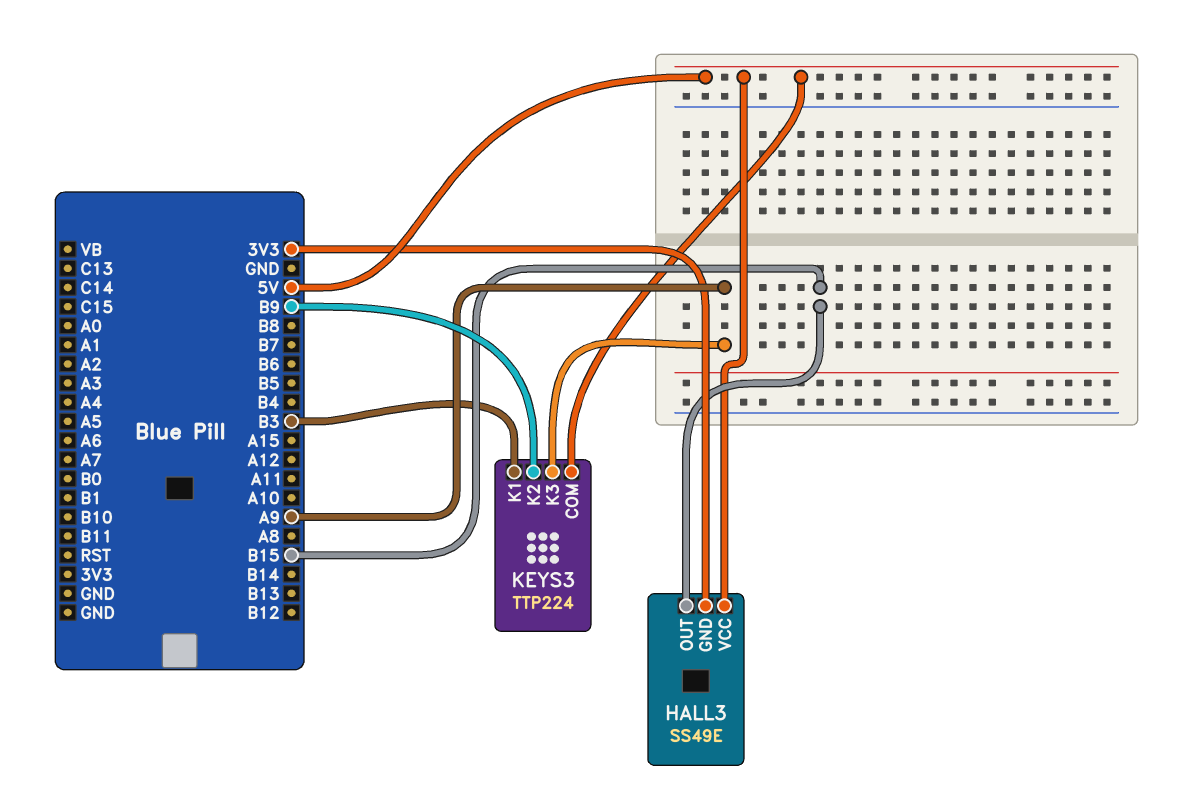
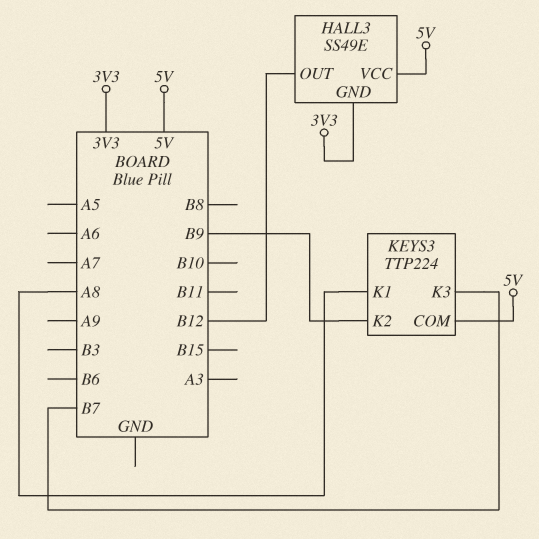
HALL3 pin OUT: B15 -> B12
KEYS3 pin K1: B3 -> A8
KEYS3 pin K3: A9 -> B7

